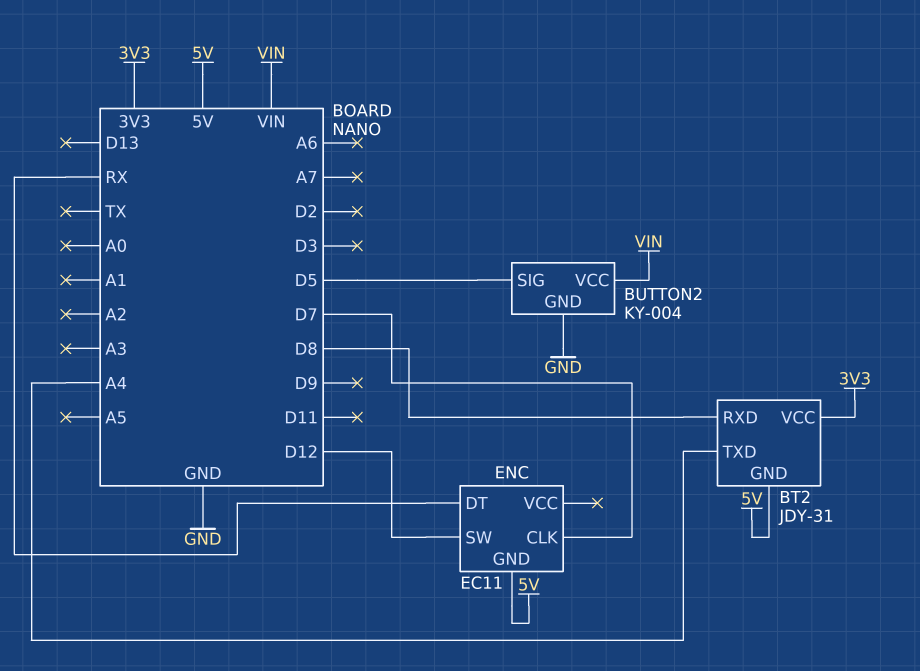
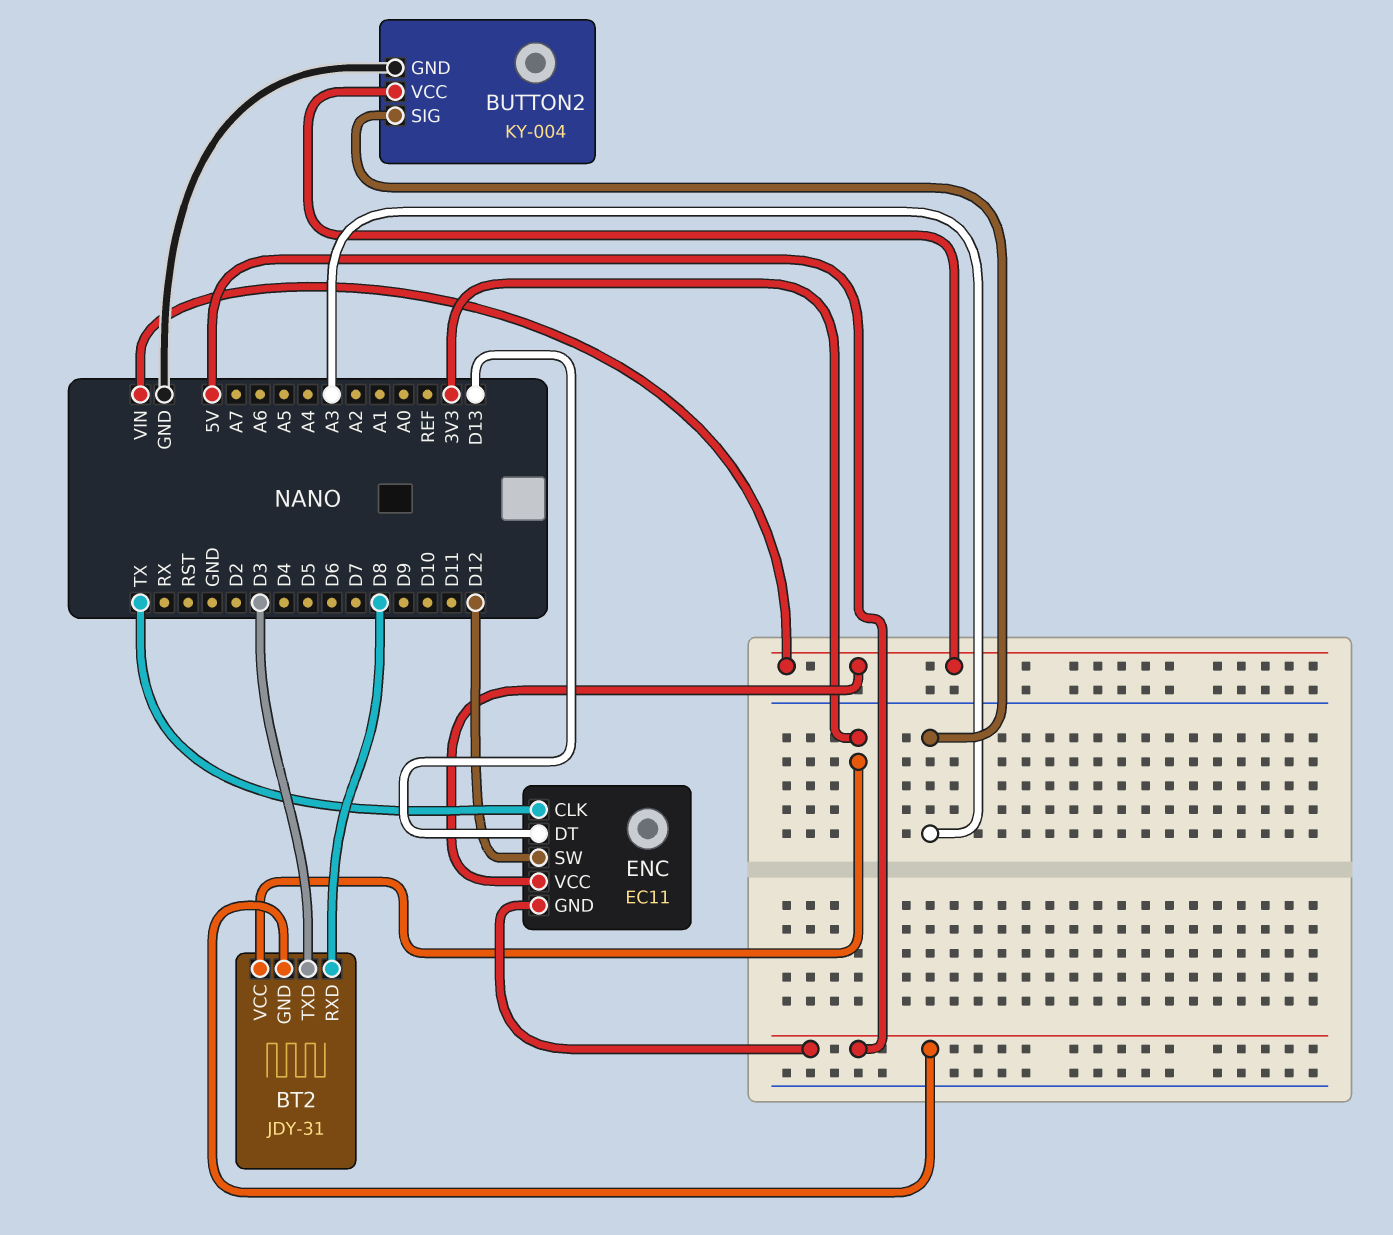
BT2 pin TXD: A4 -> D3
BUTTON2 pin SIG: D5 -> A3
ENC pin CLK: D7 -> TX
ENC pin DT: RX -> D13
ENC pin VCC: none -> VIN

